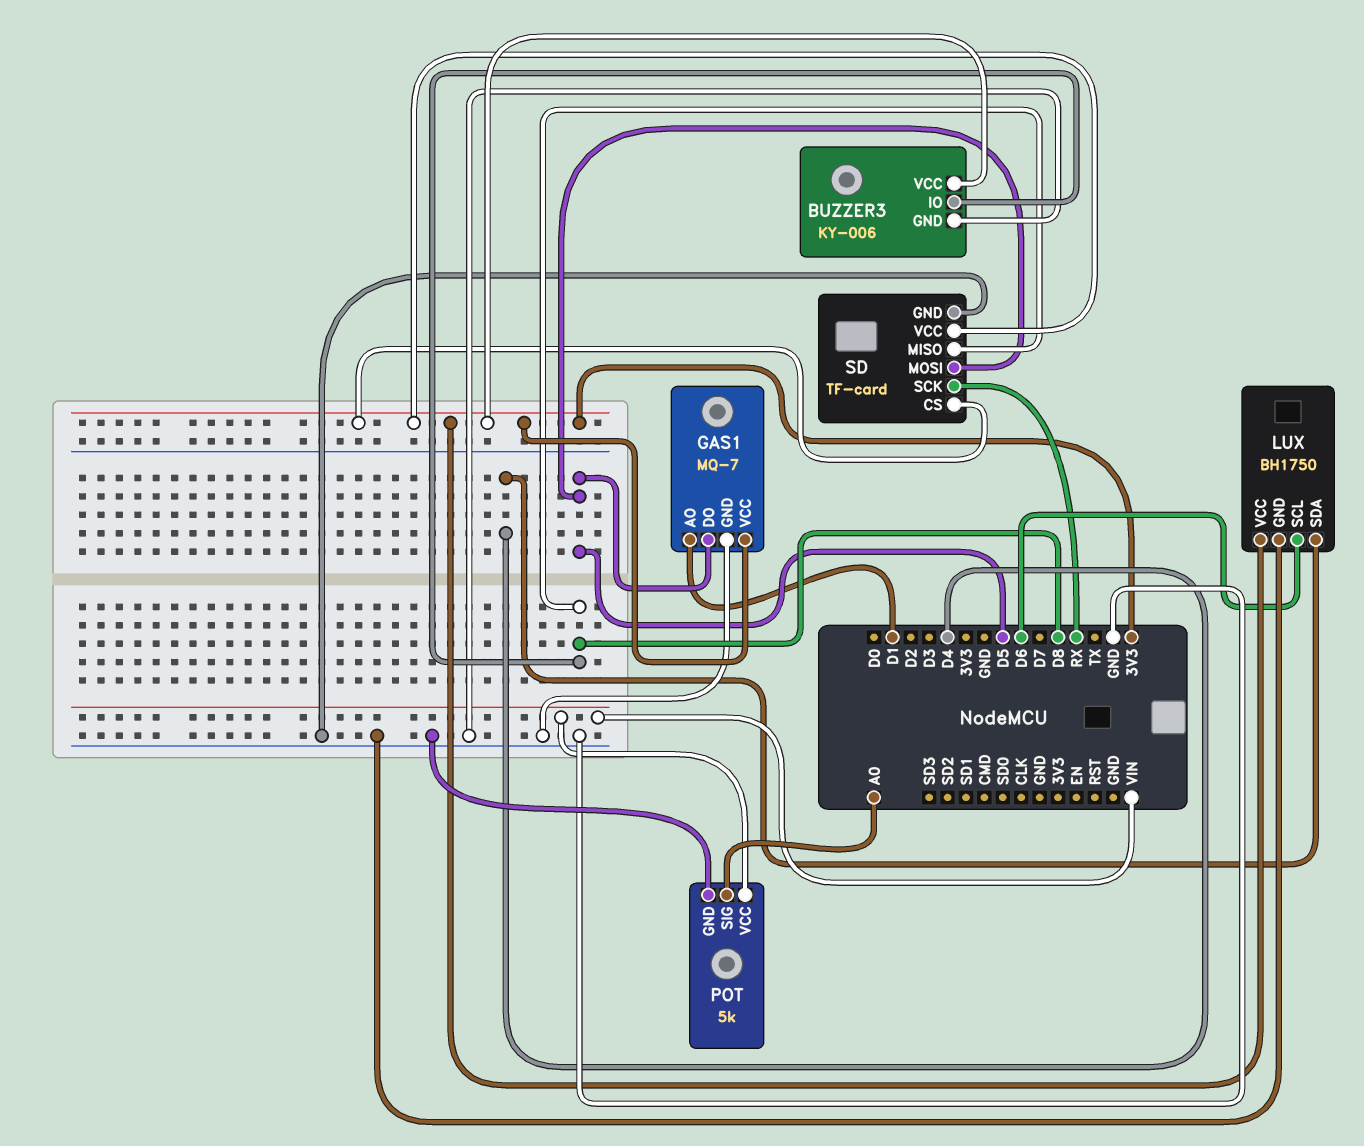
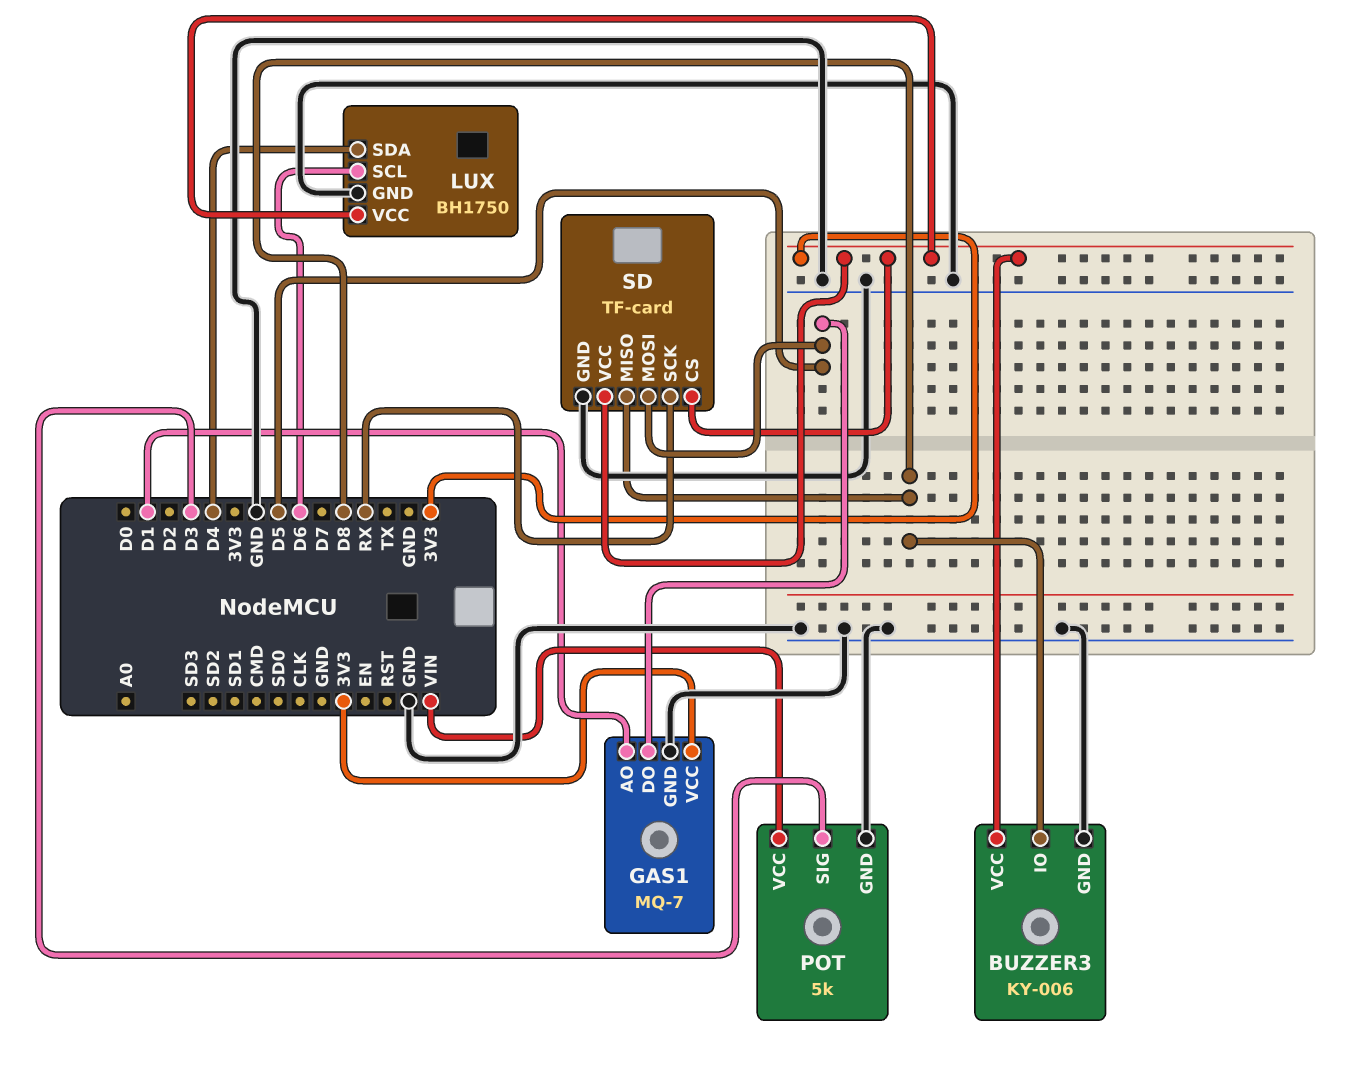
POT pin SIG: A0 -> D3

